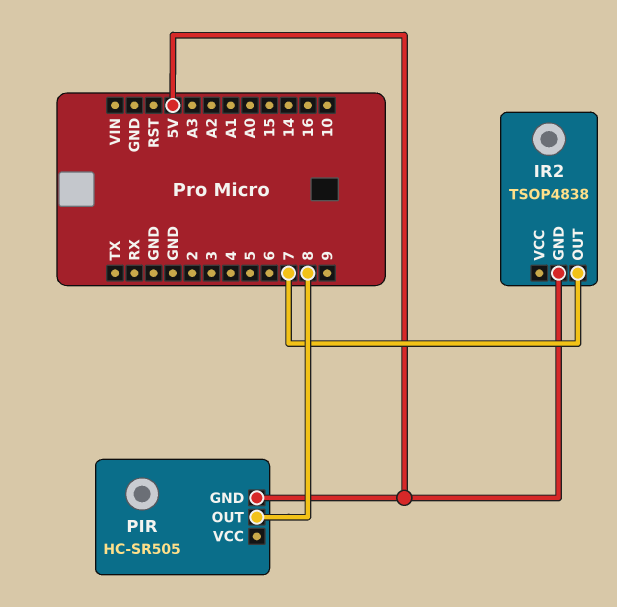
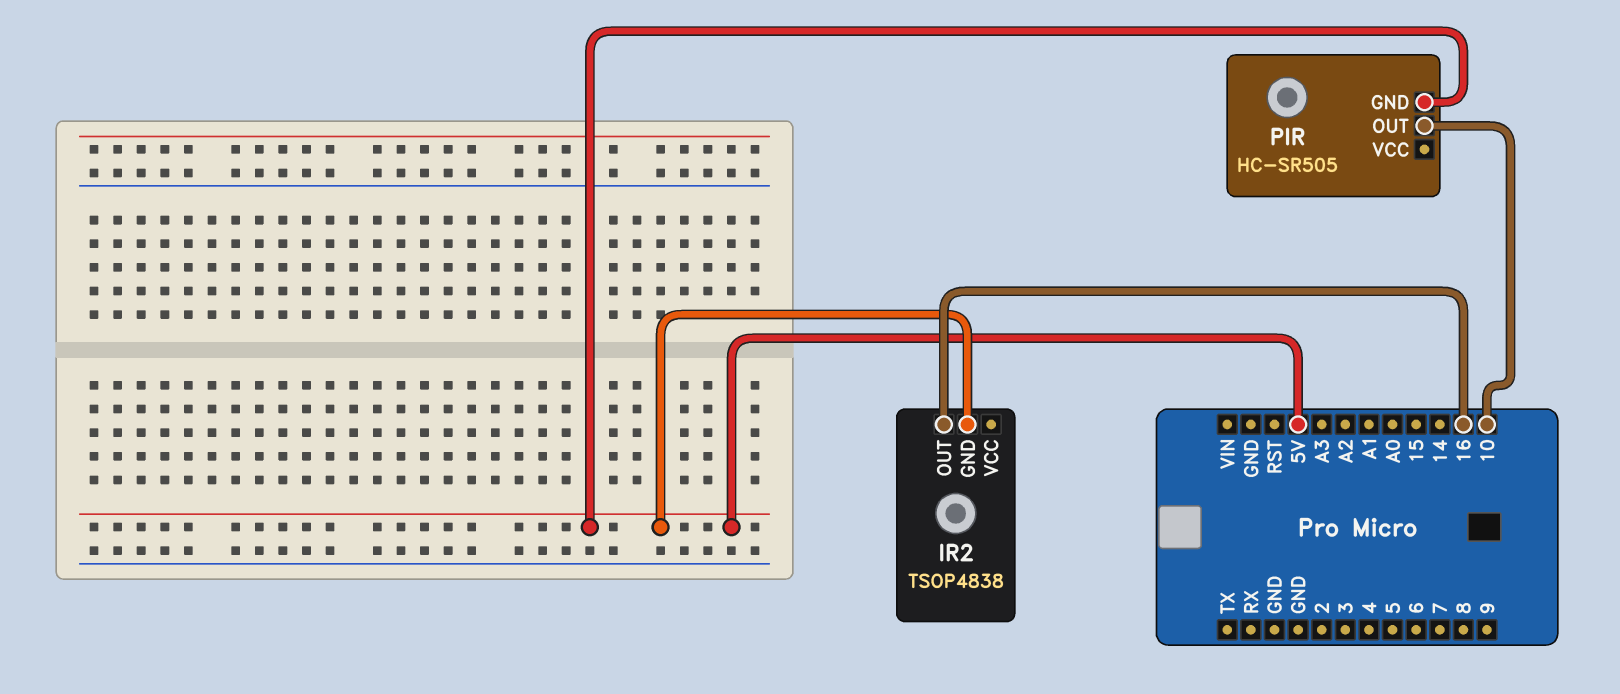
IR2 pin OUT: 7 -> 16
PIR pin OUT: 8 -> 10

